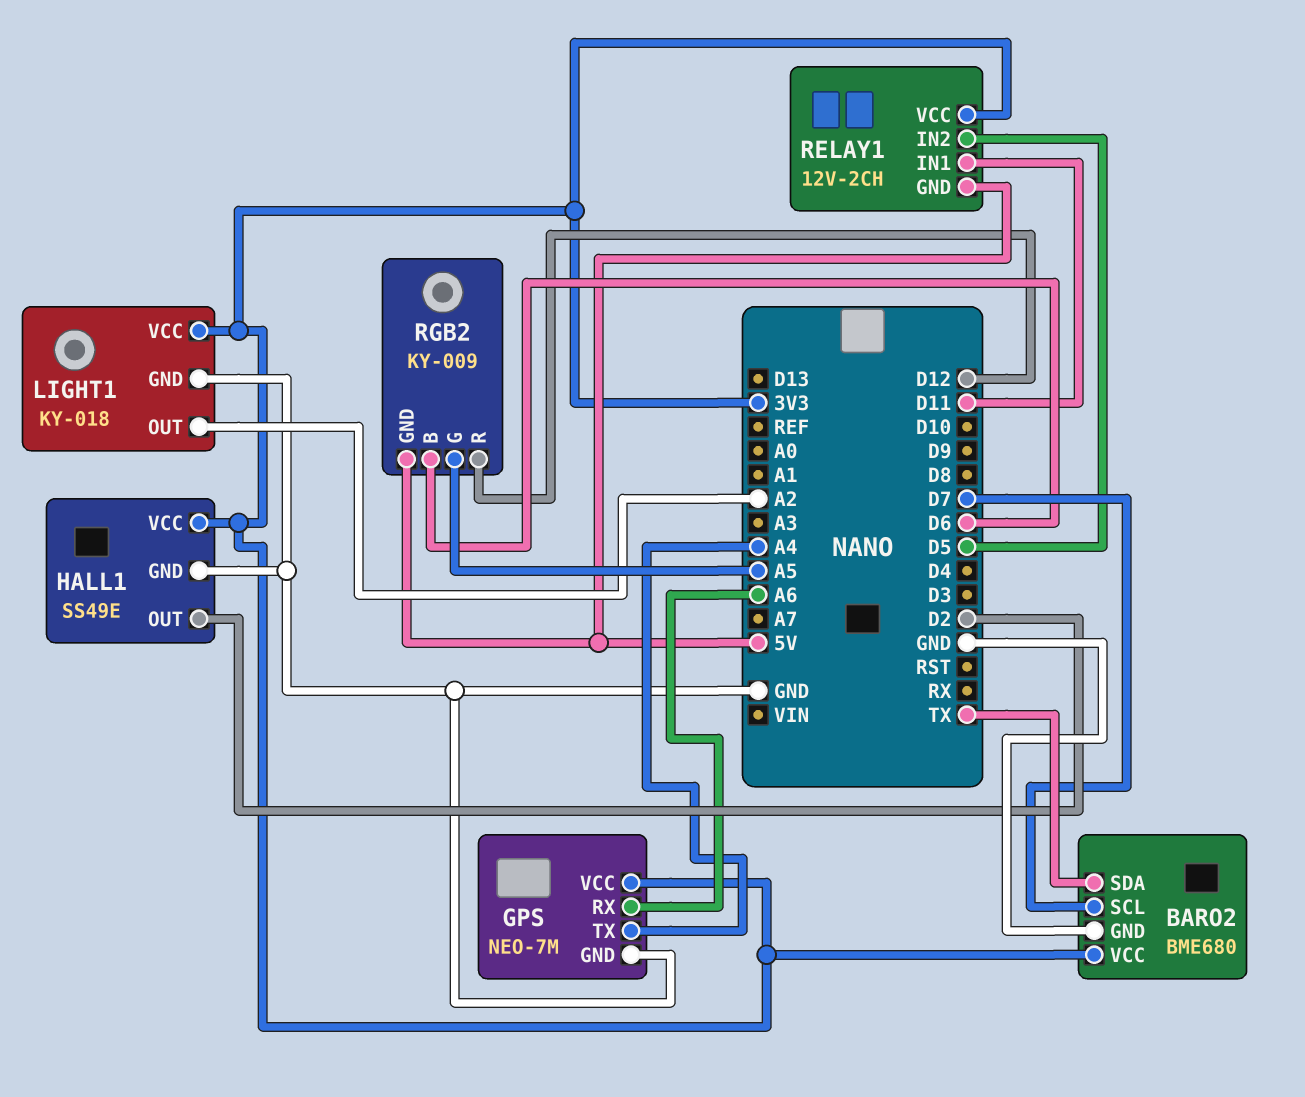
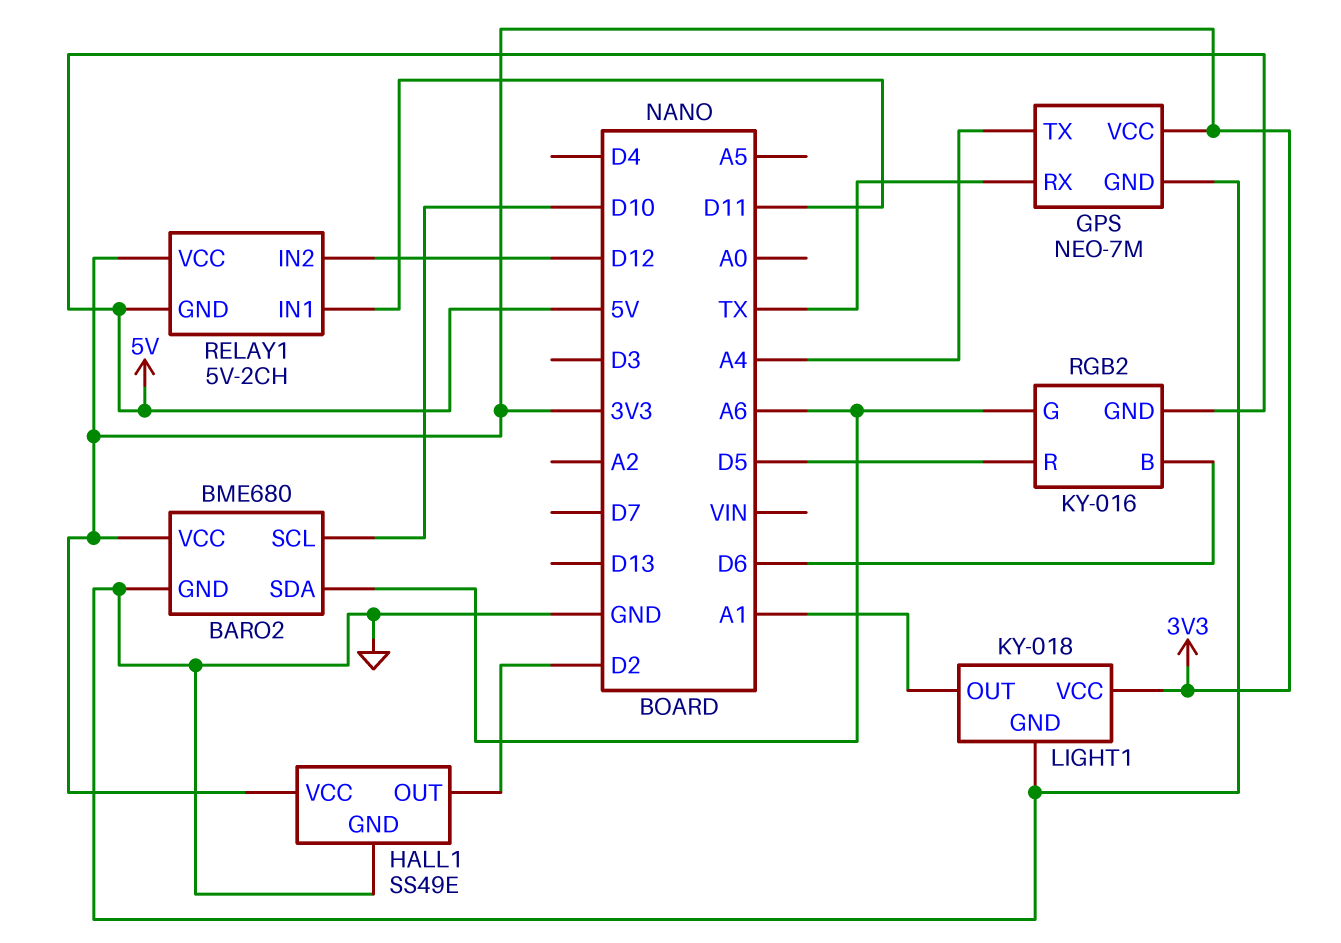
BARO2 pin SCL: D7 -> D10
BARO2 pin SDA: TX -> A6
GPS pin RX: A6 -> TX
LIGHT1 pin OUT: A2 -> A1
RELAY1: 12V-2CH -> 5V-2CH
RELAY1 pin IN2: D5 -> D12
RGB2: KY-009 -> KY-016
RGB2 pin G: A5 -> A6
RGB2 pin R: D12 -> D5

